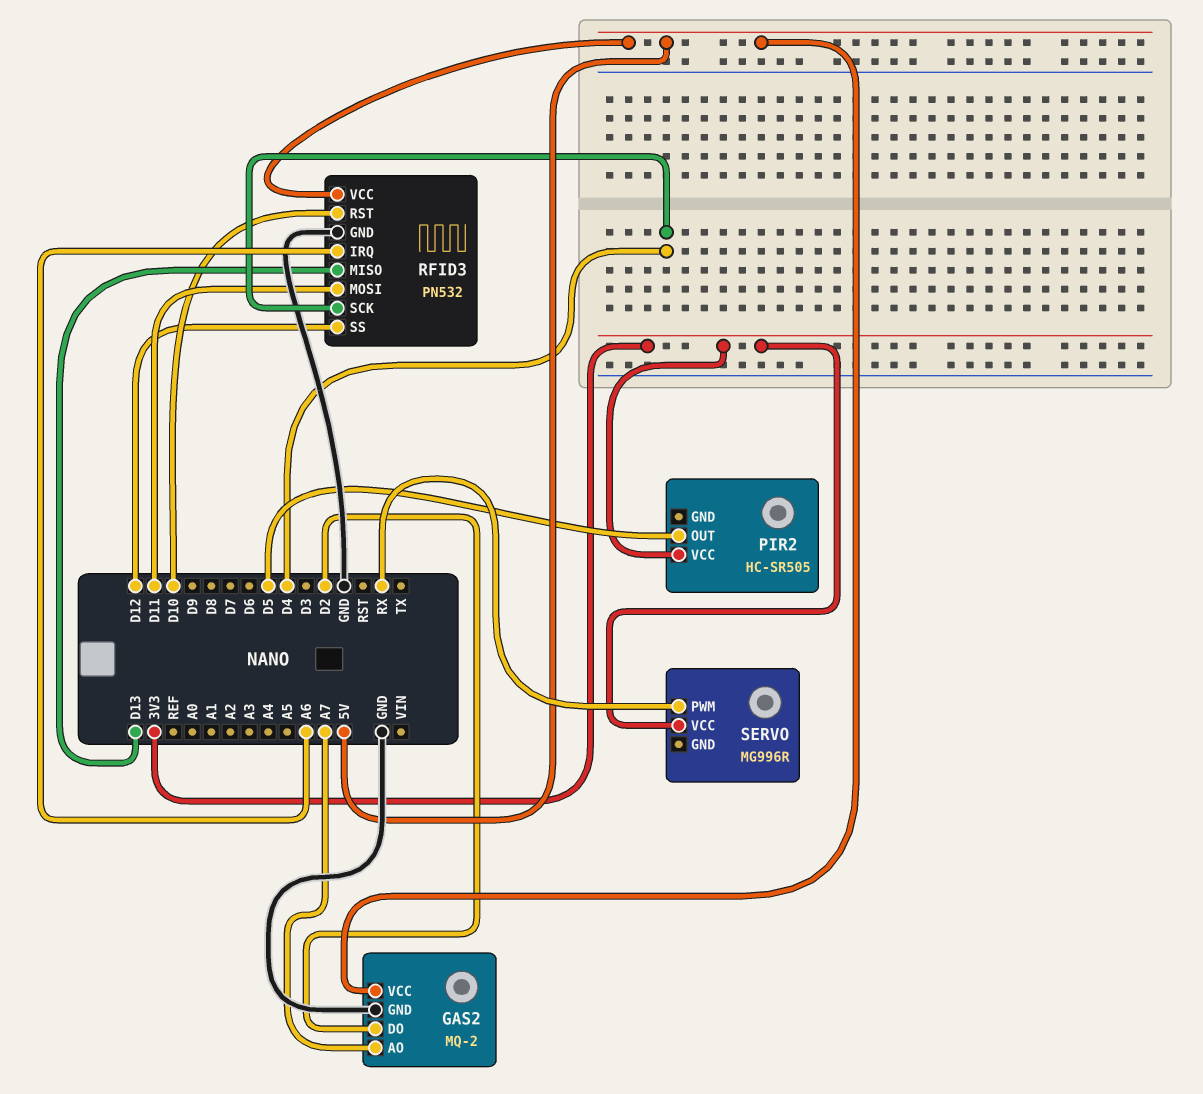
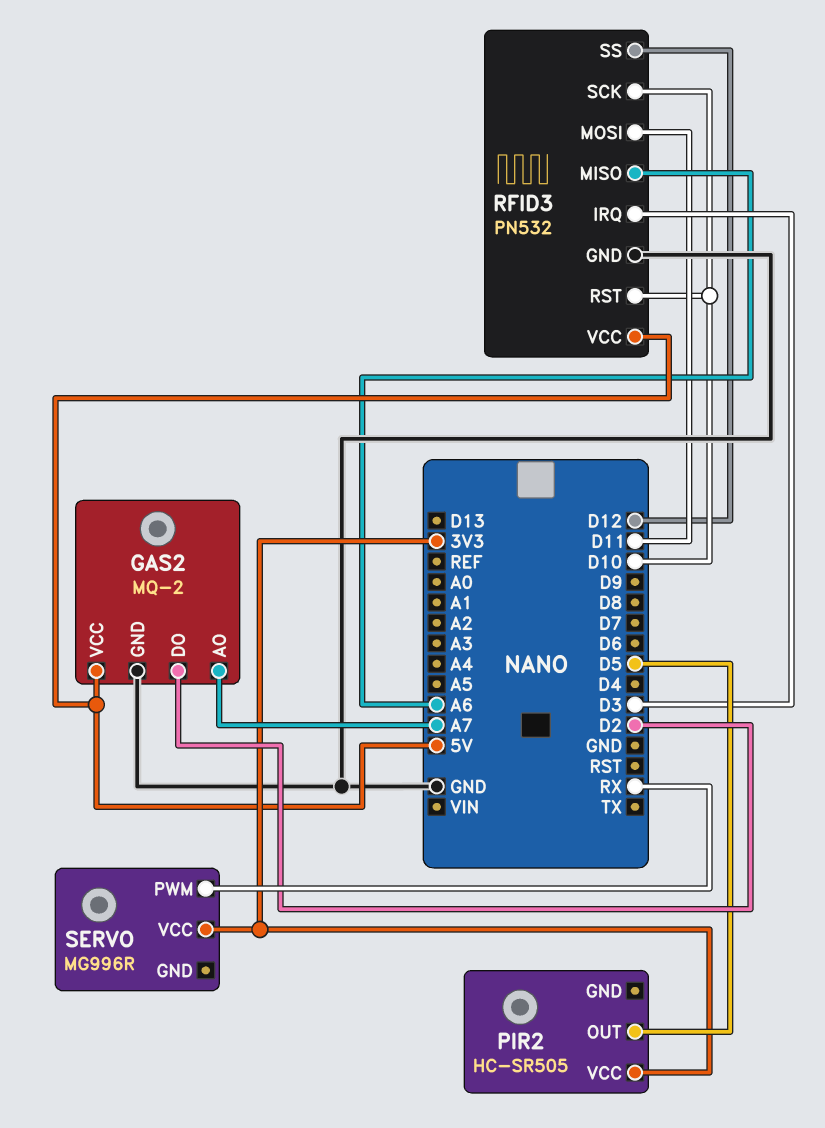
RFID3 pin IRQ: A6 -> D3
RFID3 pin MISO: D13 -> A6
RFID3 pin SCK: D4 -> D10

